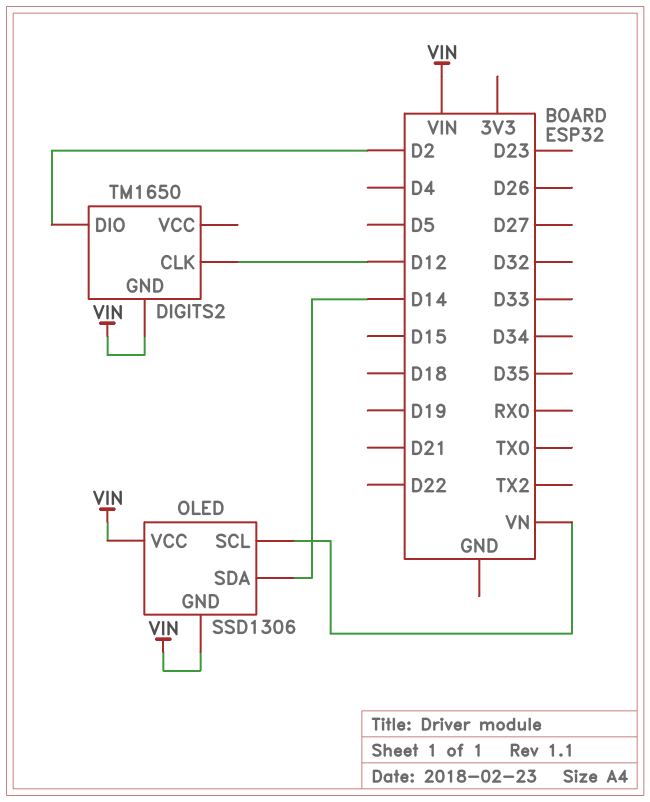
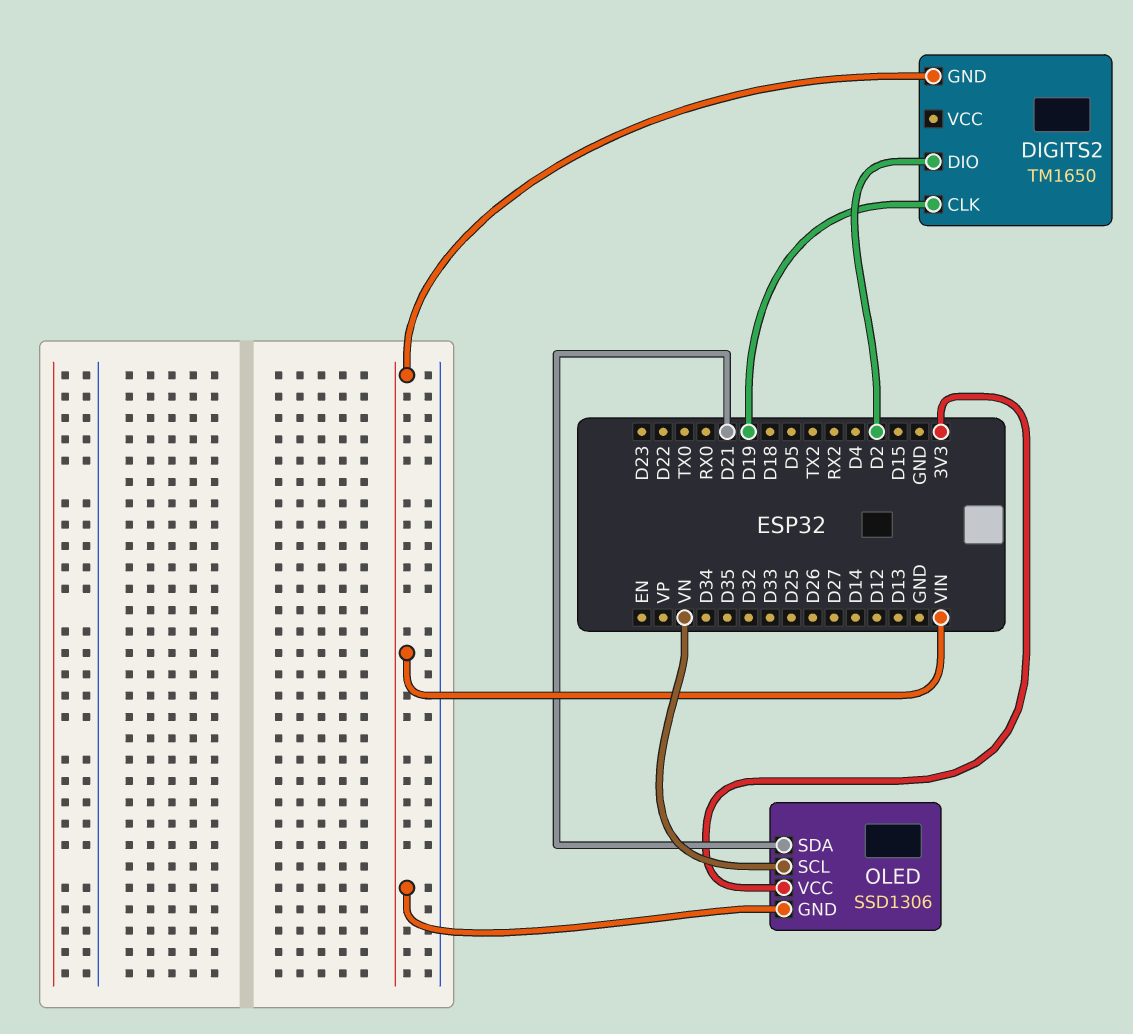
DIGITS2 pin CLK: D12 -> D19
OLED pin SDA: D14 -> D21
OLED pin VCC: VIN -> 3V3

